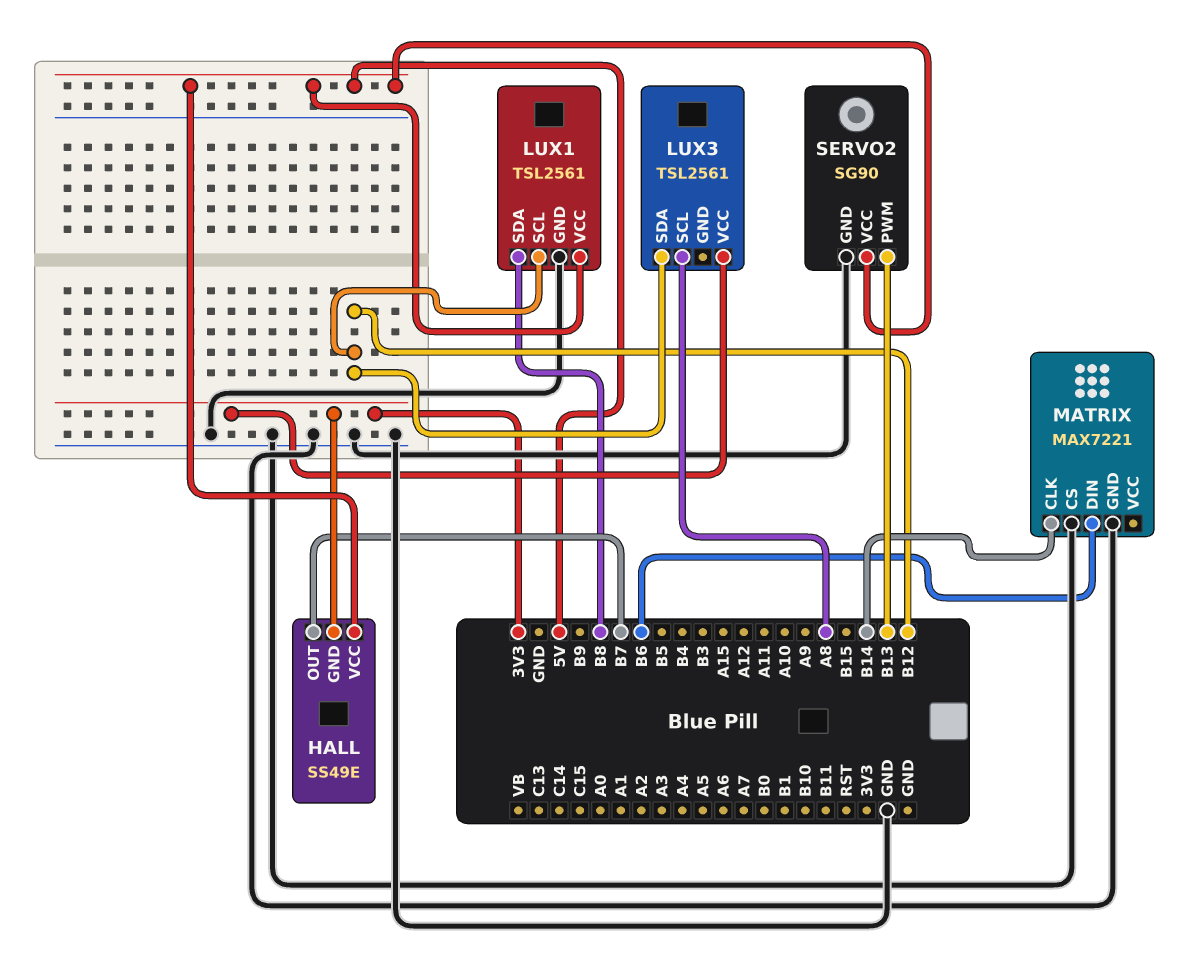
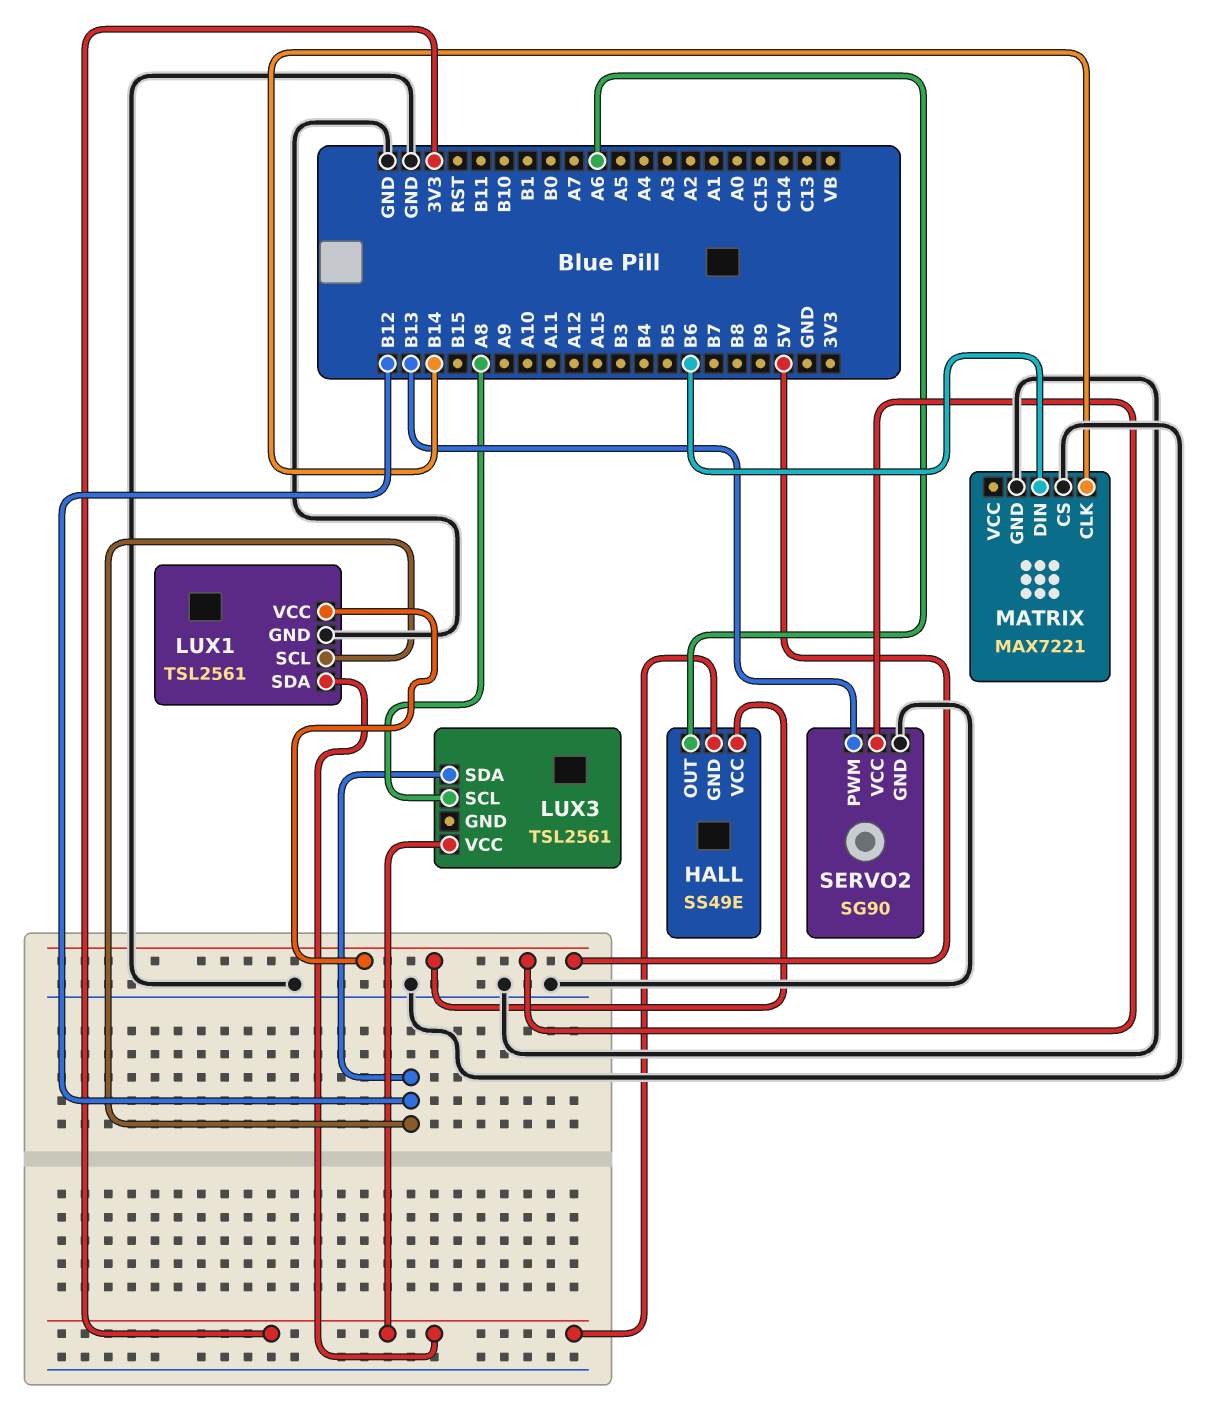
HALL pin OUT: B7 -> A6
LUX1 pin SDA: B8 -> 3V3

